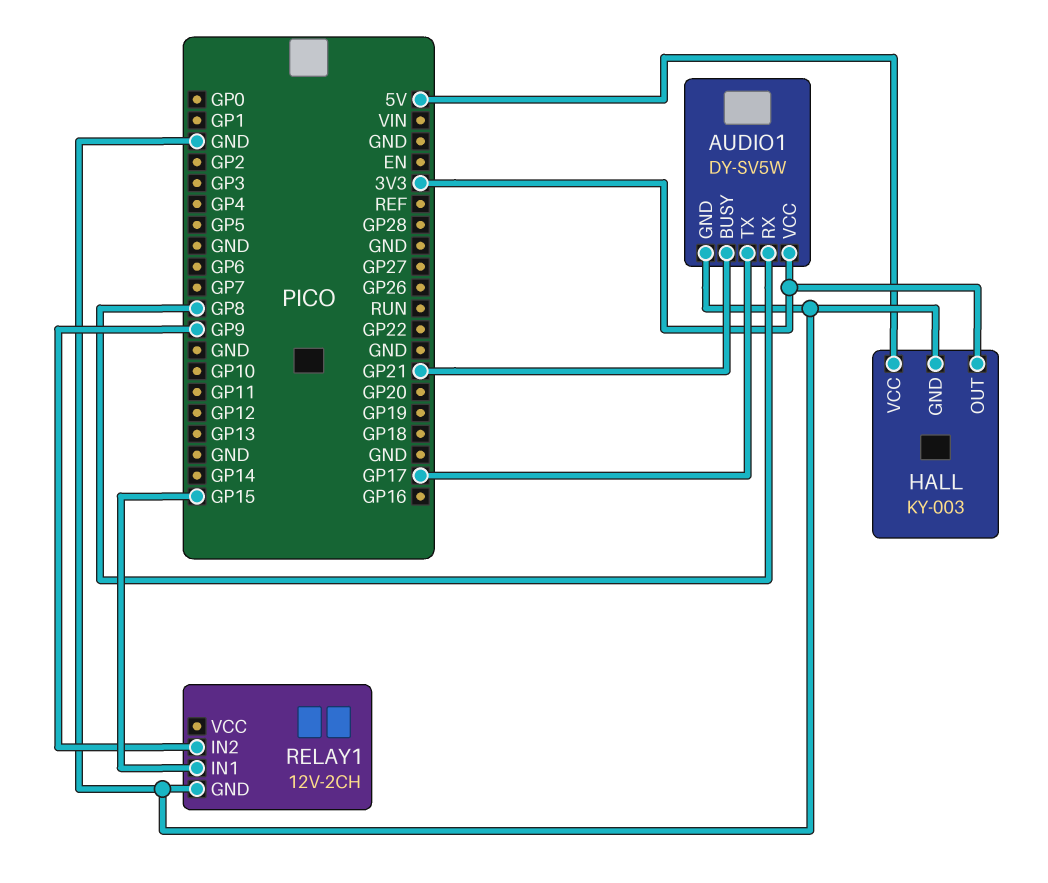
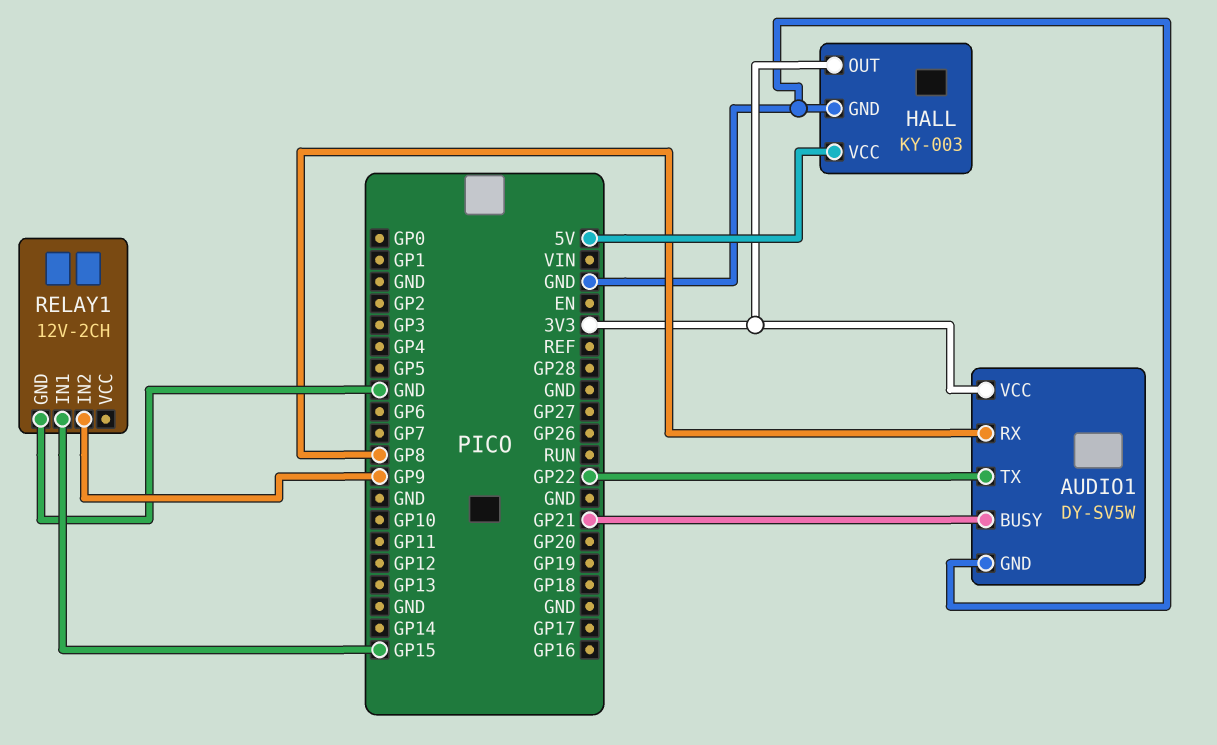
AUDIO1 pin TX: GP17 -> GP22

